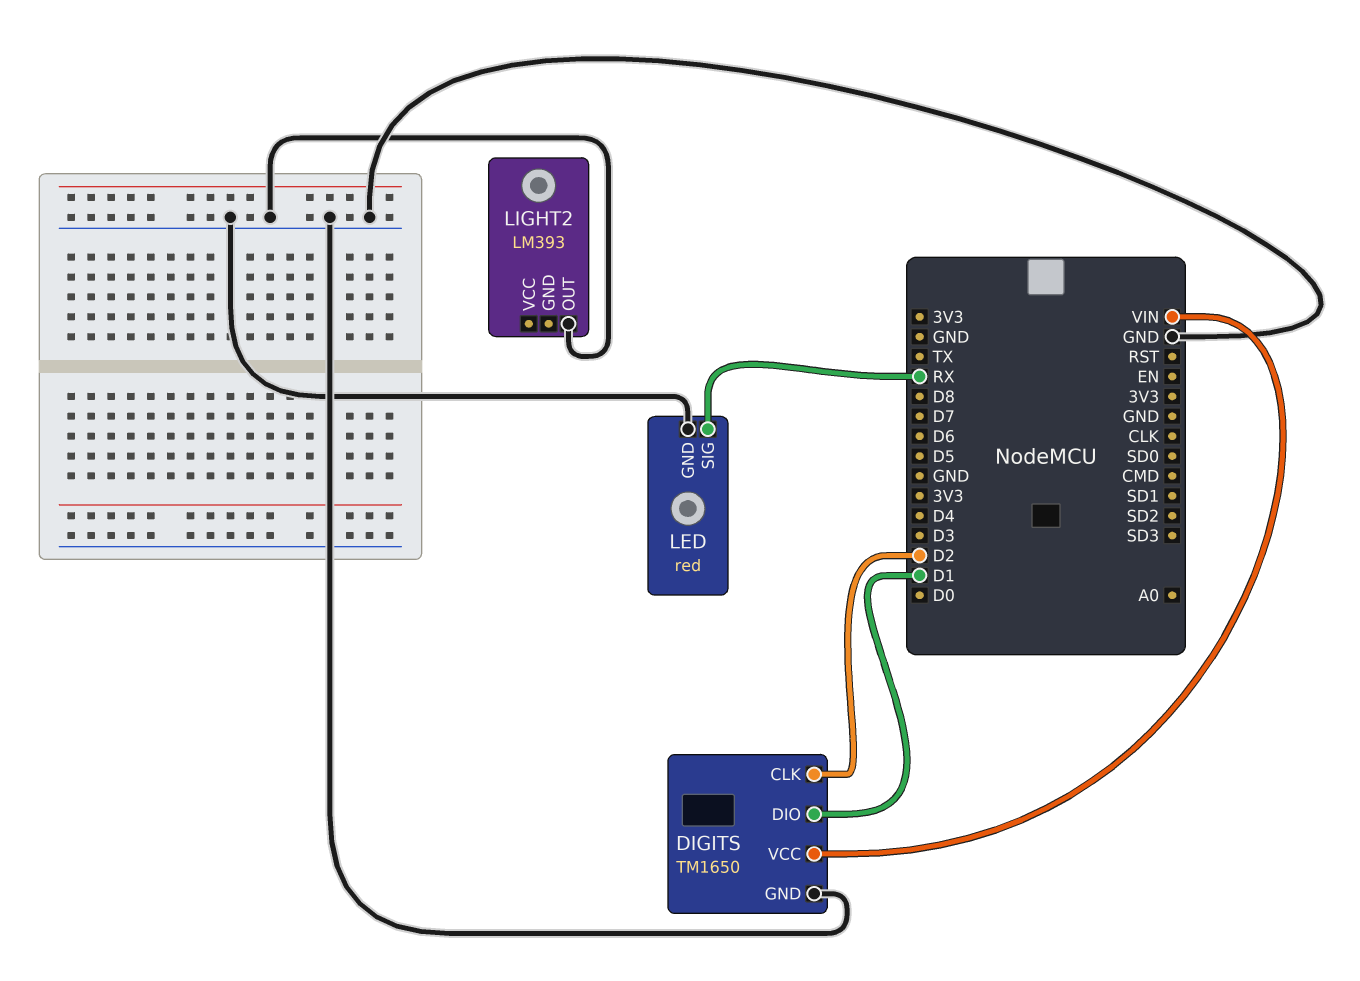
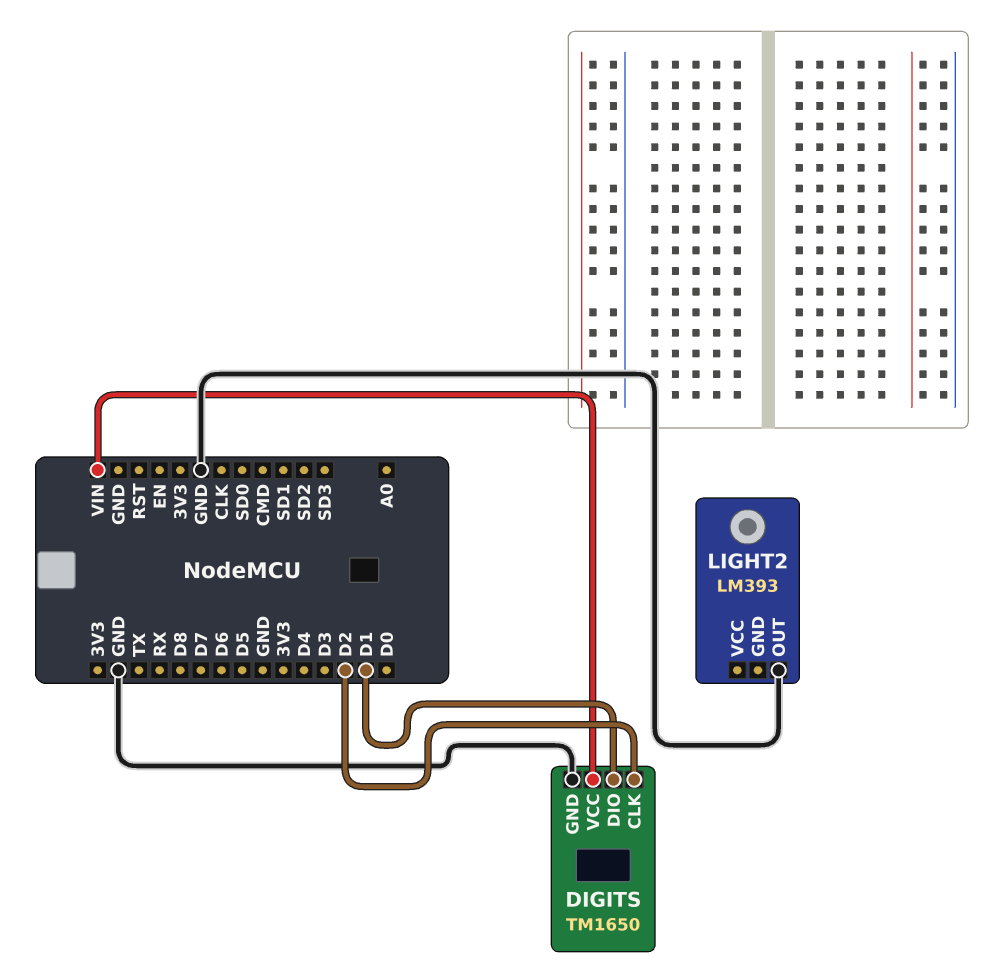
LED: red -> none
LED pin GND: GND -> none
LED pin SIG: RX -> none

